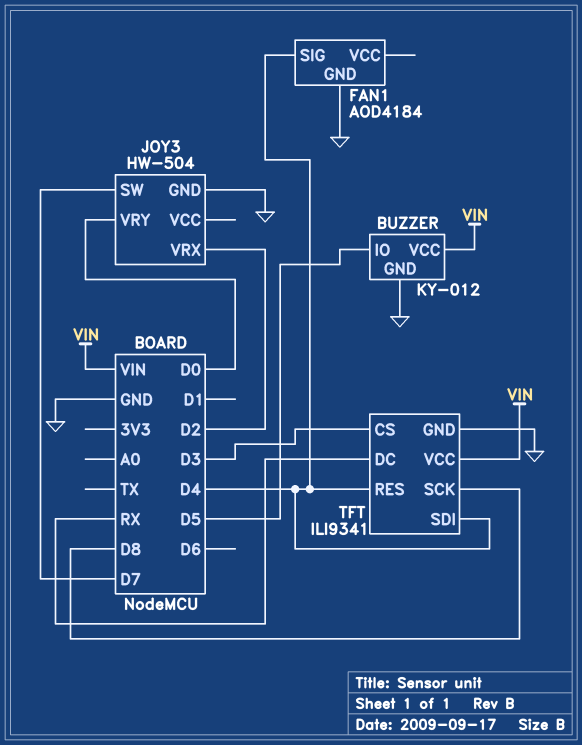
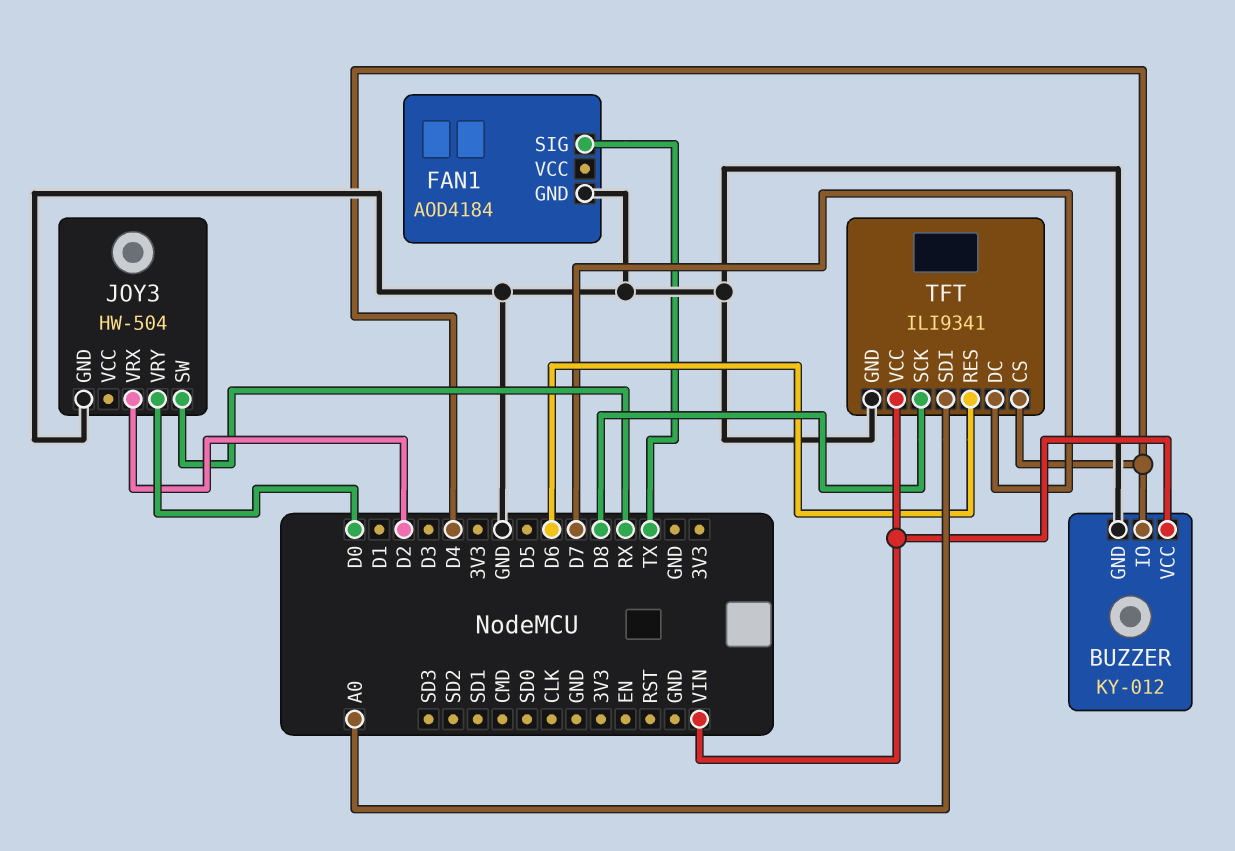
BUZZER pin IO: D5 -> D4
FAN1 pin SIG: D4 -> TX
JOY3 pin SW: D7 -> RX
TFT pin CS: D3 -> D4
TFT pin DC: RX -> D7
TFT pin RES: D4 -> D6
TFT pin SDI: D4 -> A0

